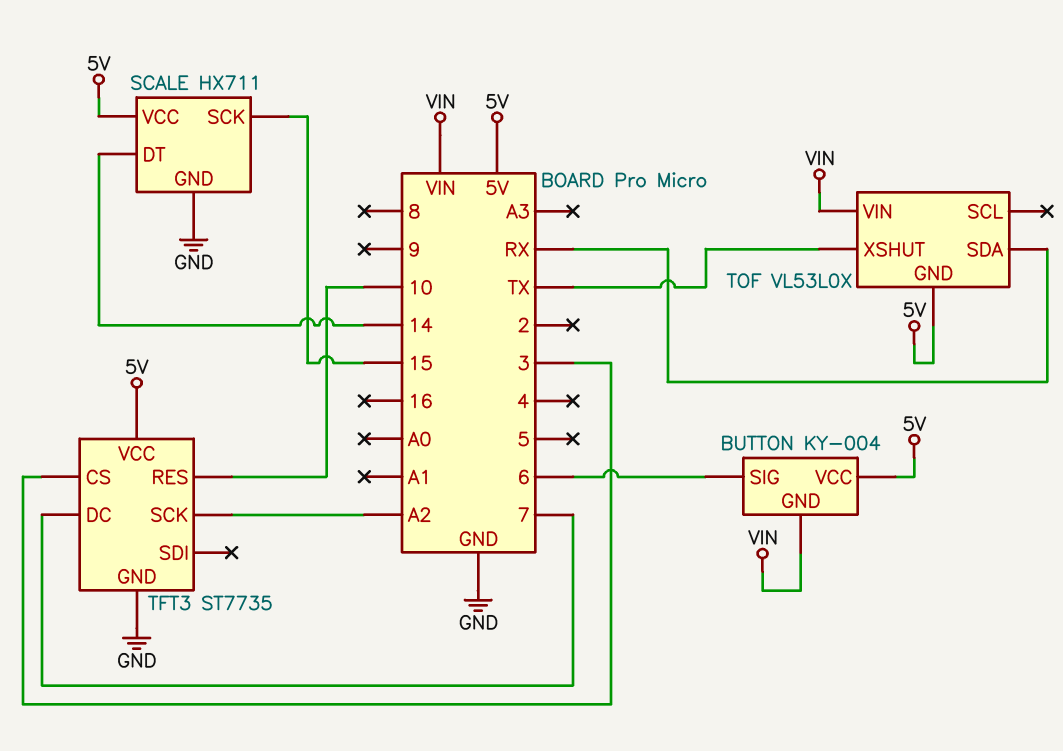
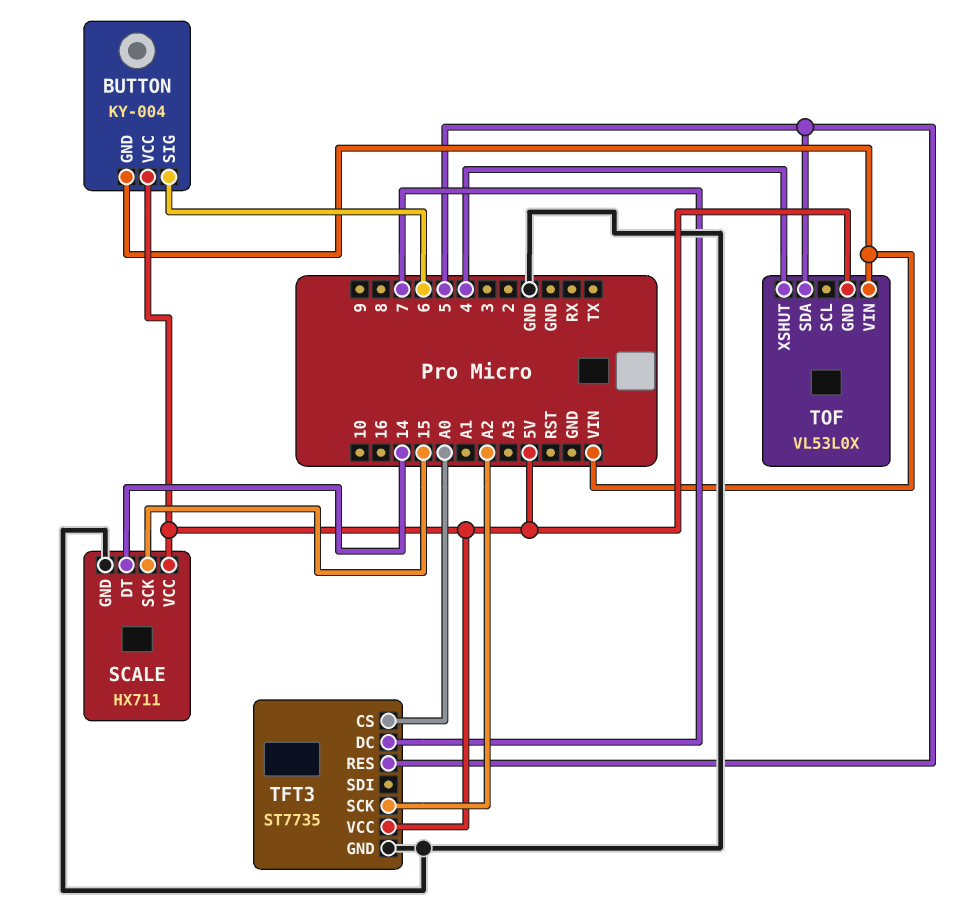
TFT3 pin CS: 3 -> A0
TFT3 pin RES: 10 -> 5
TOF pin SDA: RX -> 5
TOF pin XSHUT: TX -> 4

